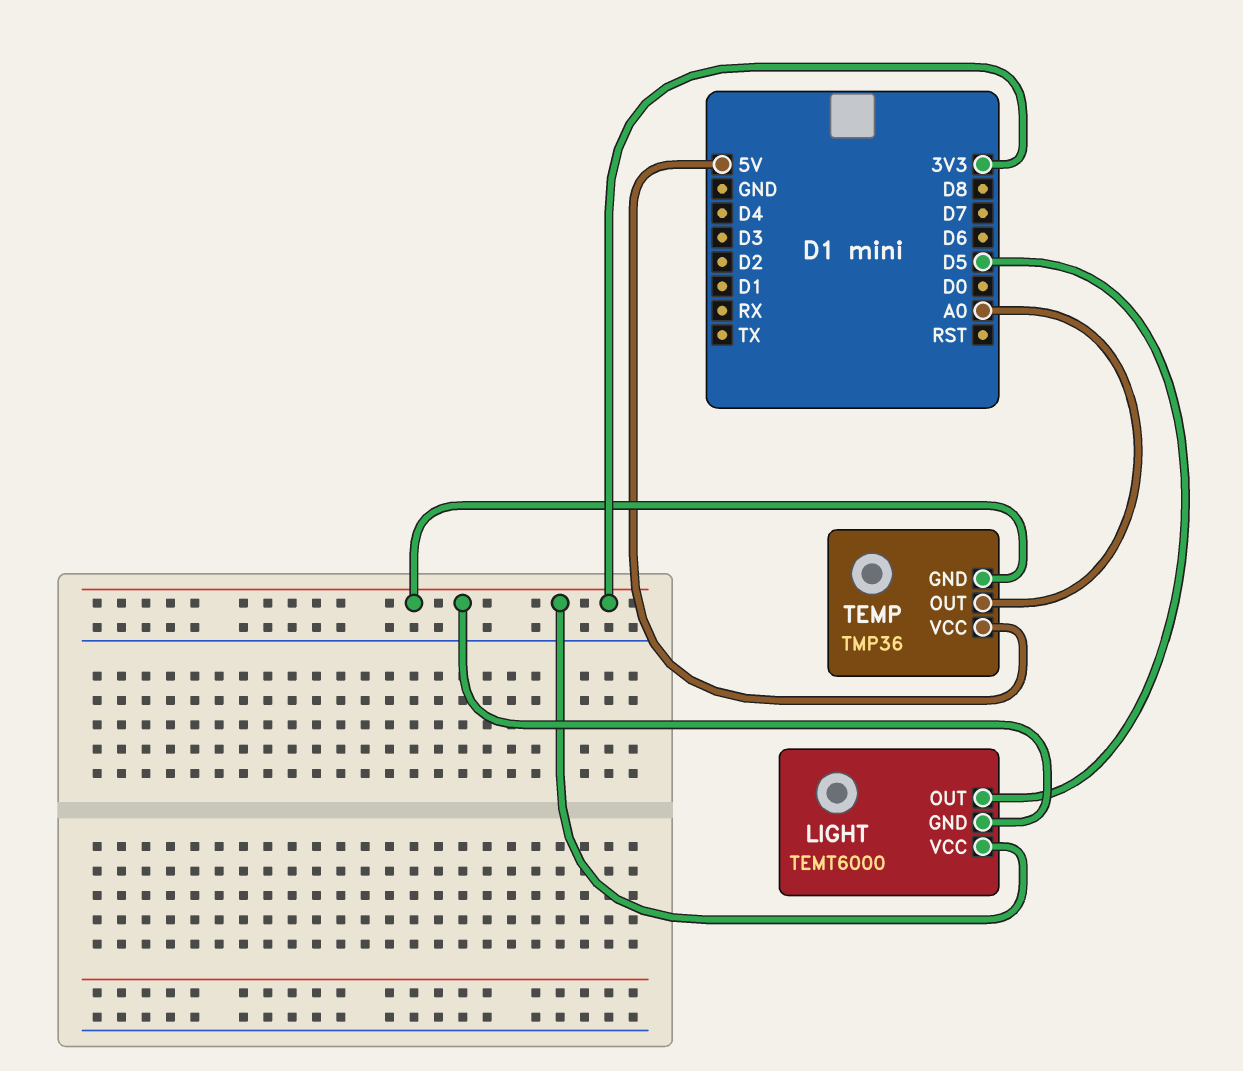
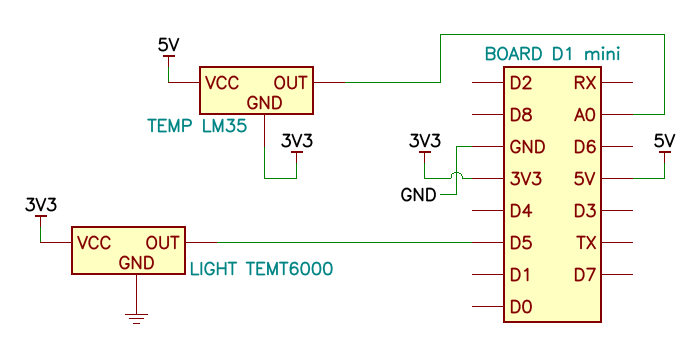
LIGHT pin GND: 3V3 -> GND
TEMP: TMP36 -> LM35

